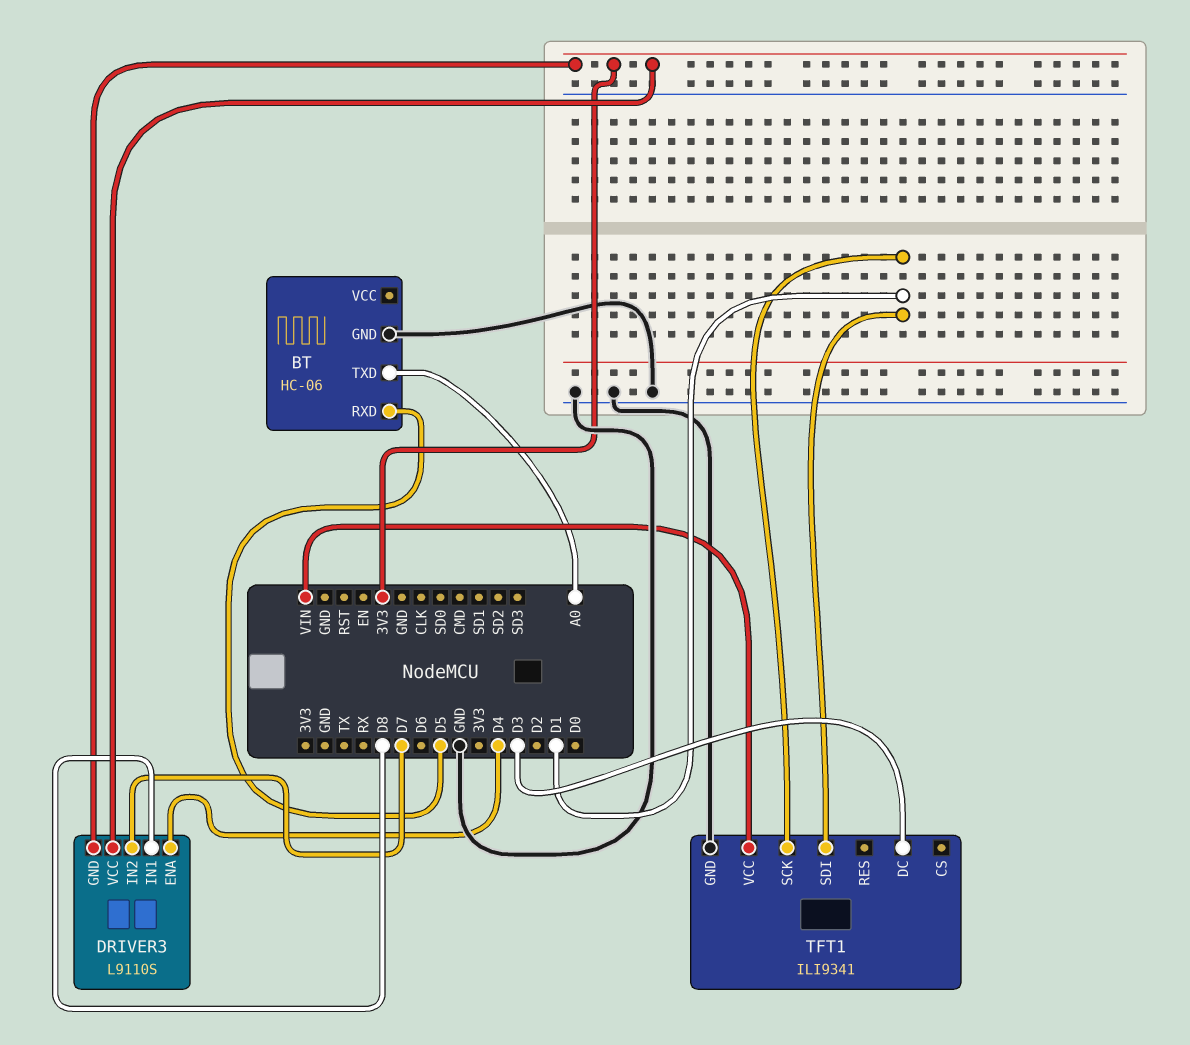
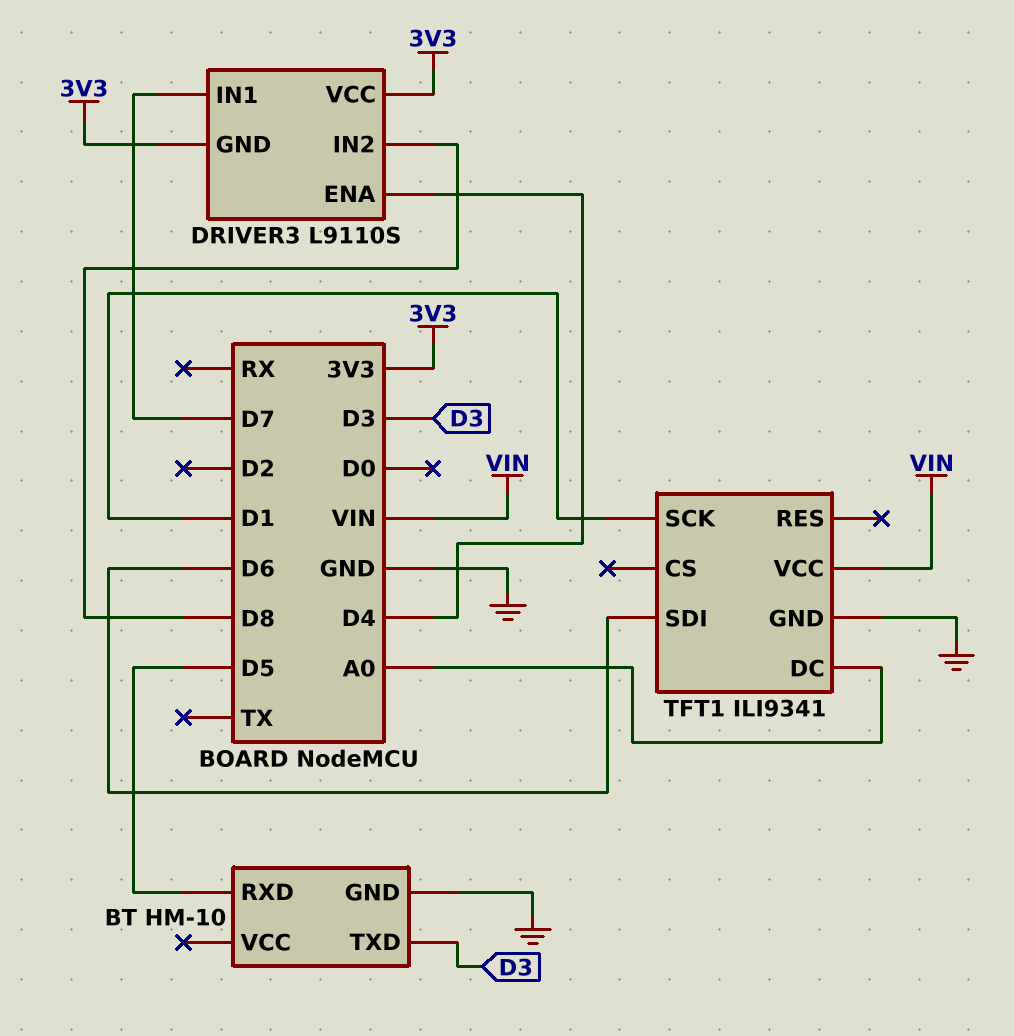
BT: HC-06 -> HM-10
BT pin TXD: A0 -> D3
DRIVER3 pin IN1: D8 -> D7
DRIVER3 pin IN2: D7 -> D8
TFT1 pin DC: D3 -> A0
TFT1 pin SDI: D1 -> D6

